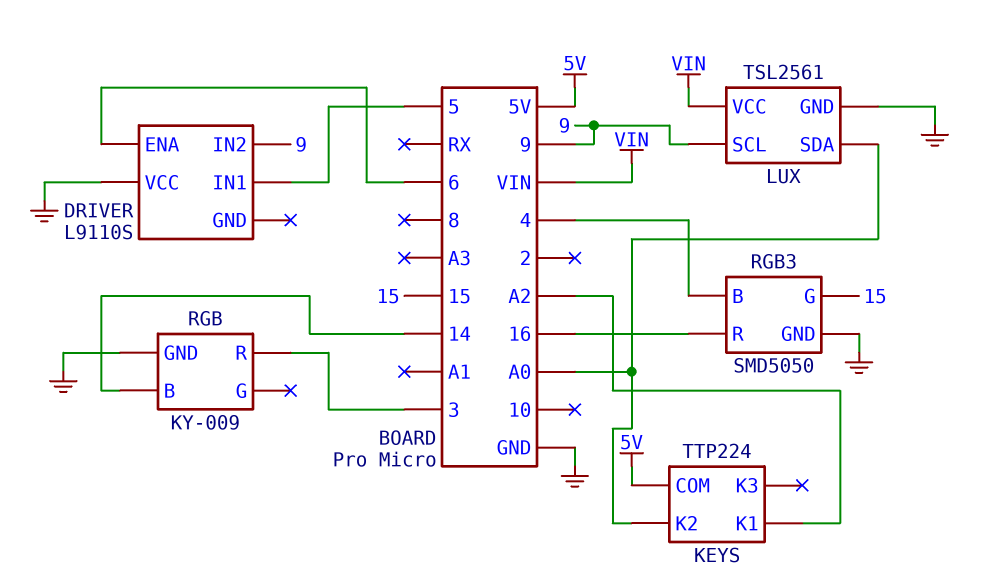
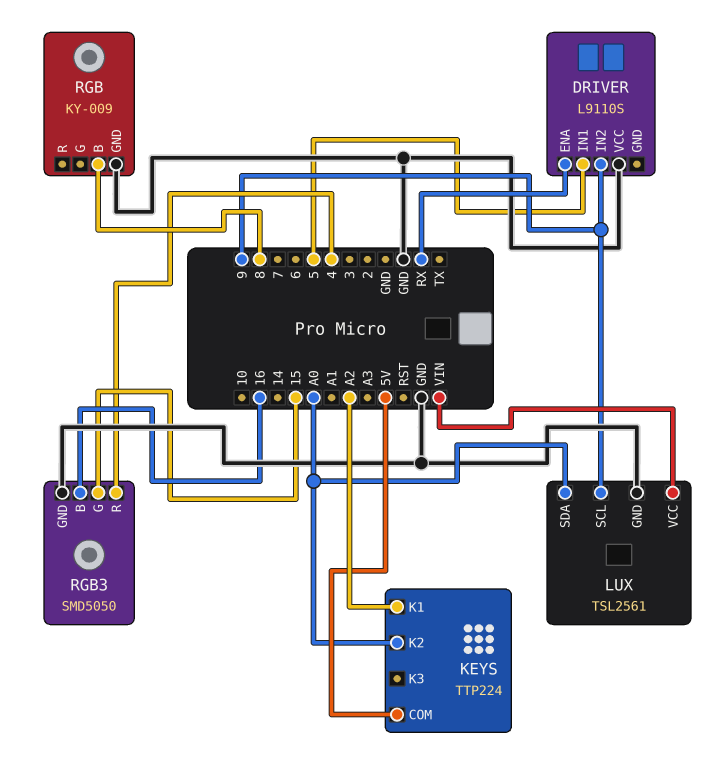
DRIVER pin ENA: 6 -> RX
RGB pin B: 14 -> 8
RGB pin R: 3 -> none
RGB3 pin B: 4 -> 16
RGB3 pin R: 16 -> 4

